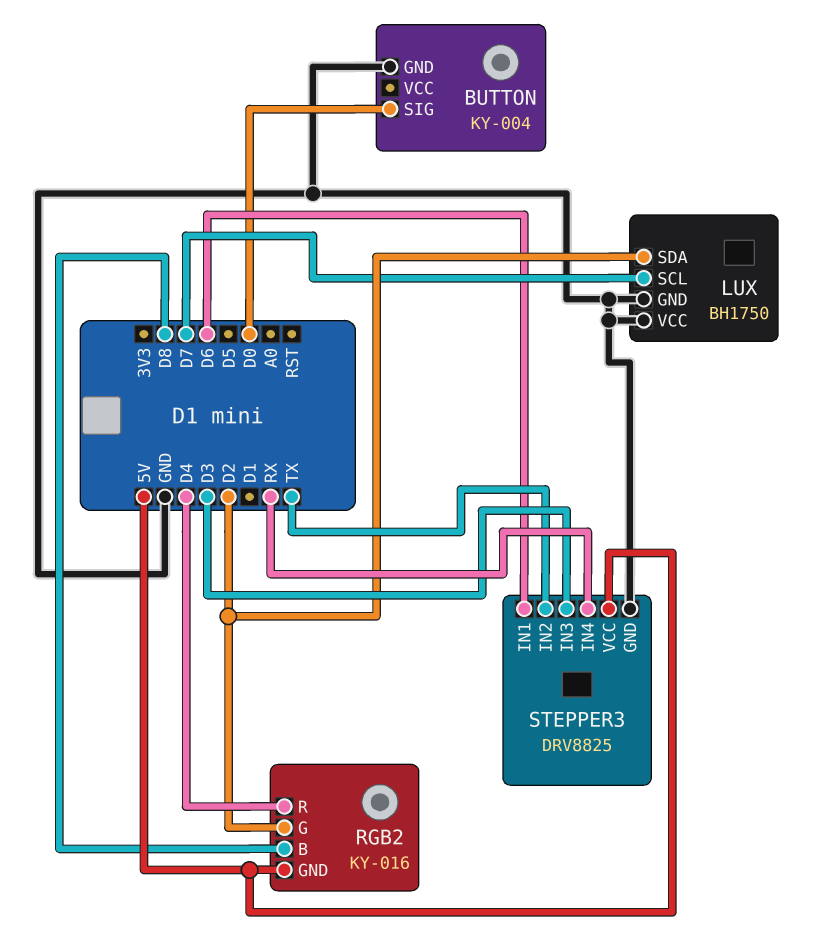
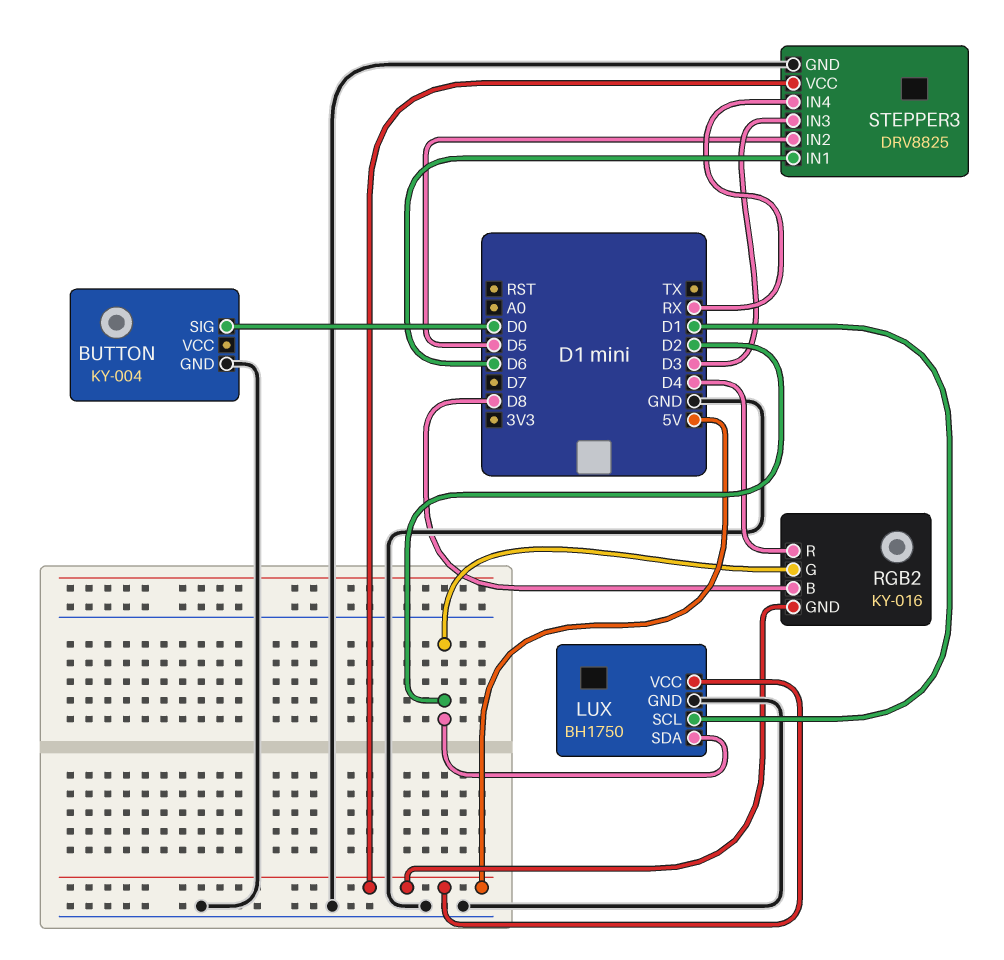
LUX pin SCL: D7 -> D1
LUX pin VCC: GND -> 5V
STEPPER3 pin IN2: TX -> D5

